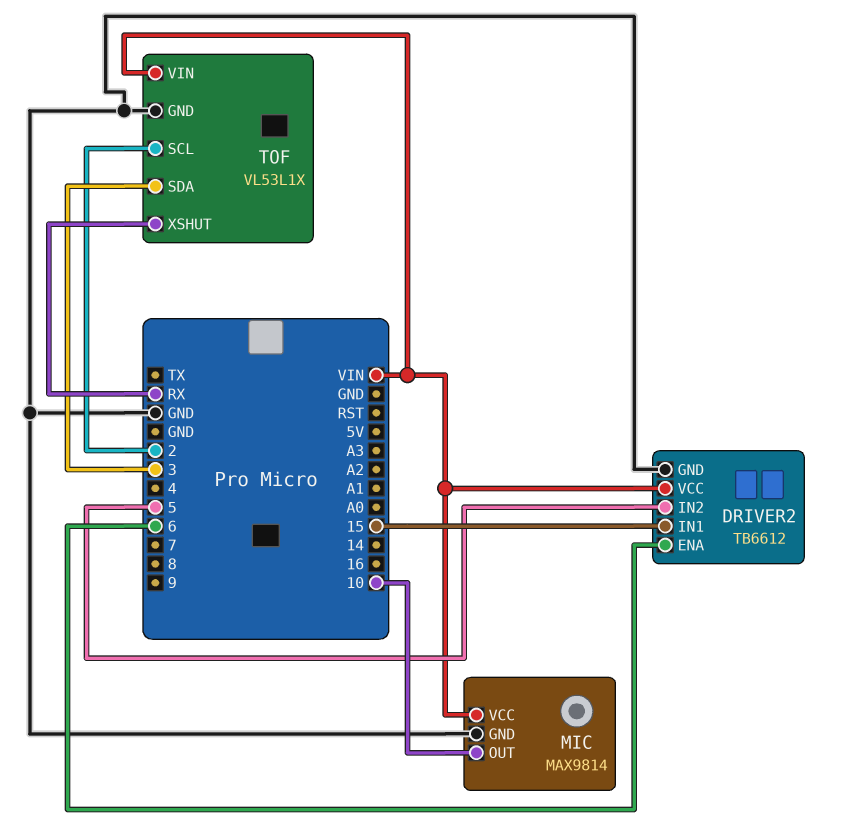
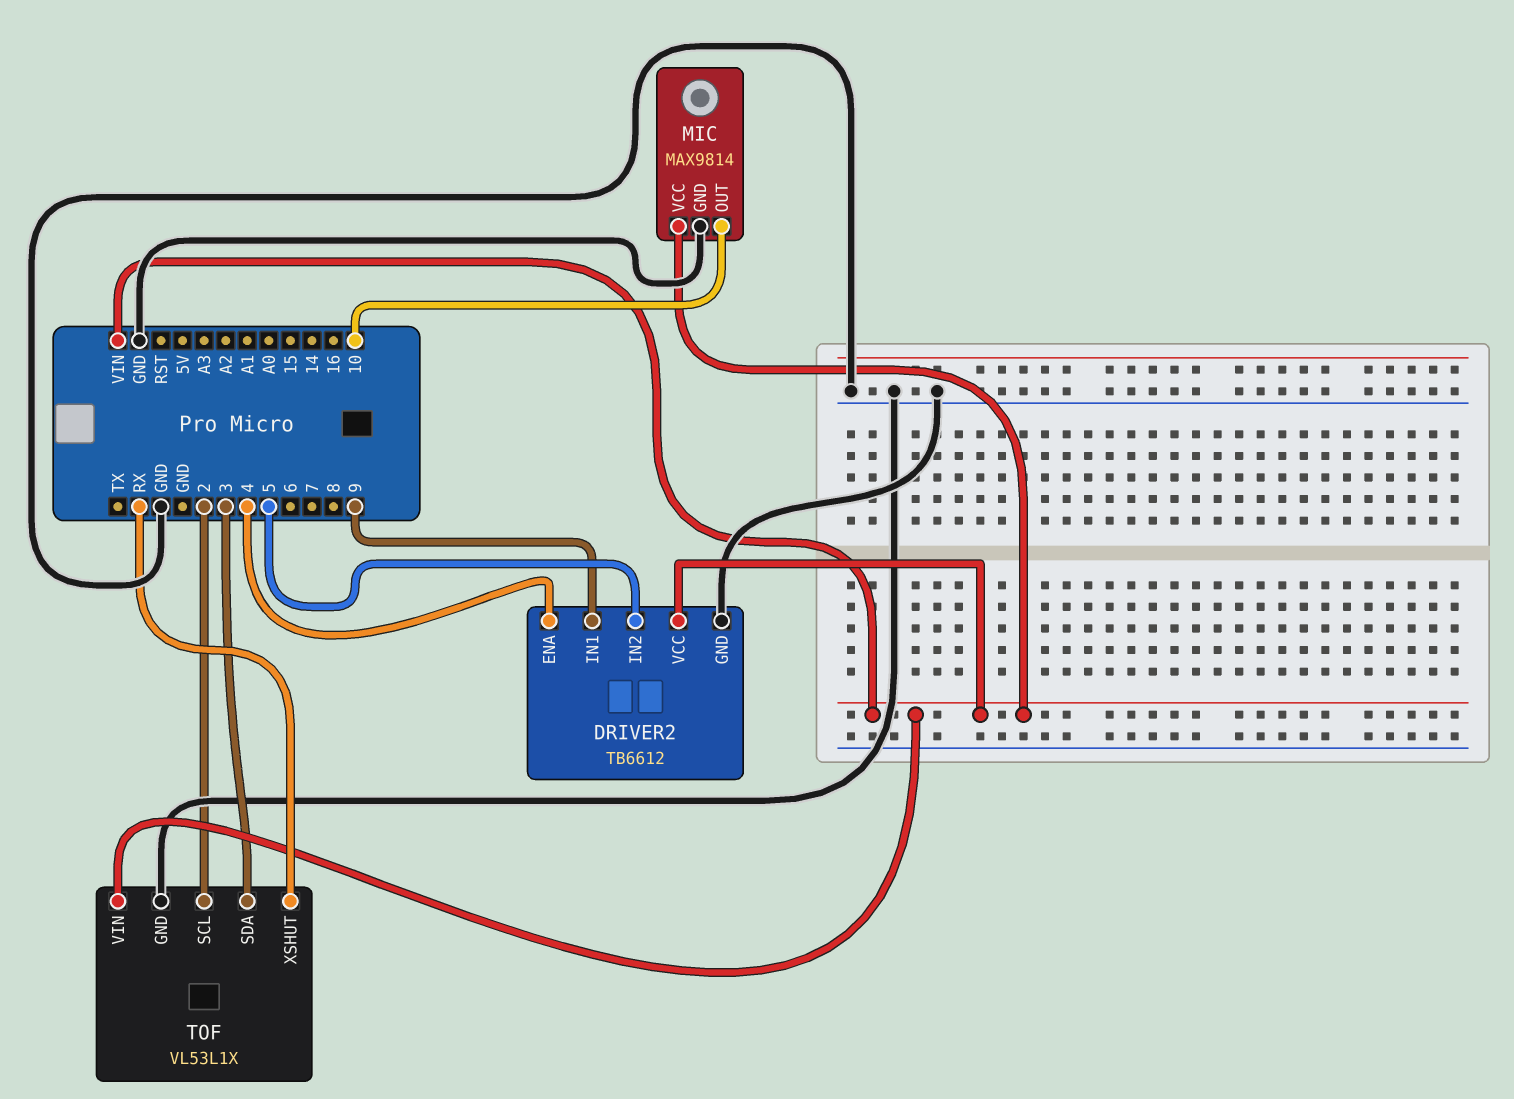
DRIVER2 pin ENA: 6 -> 4
DRIVER2 pin IN1: 15 -> 9

